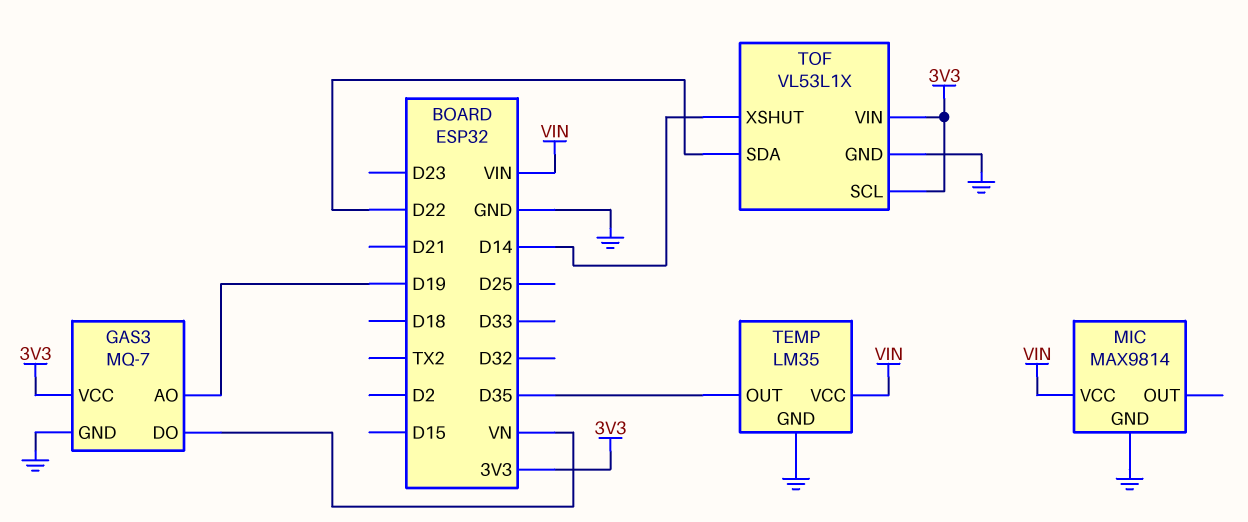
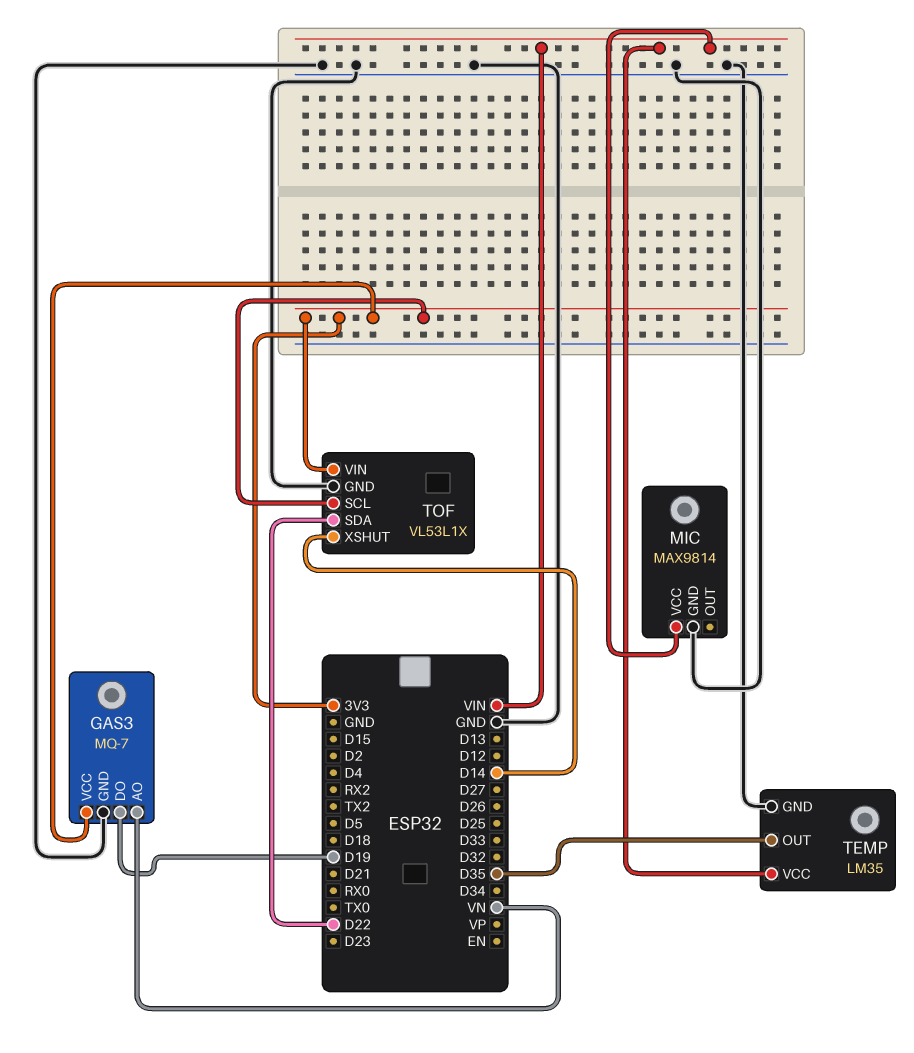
GAS3 pin AO: D19 -> VN
GAS3 pin DO: VN -> D19

